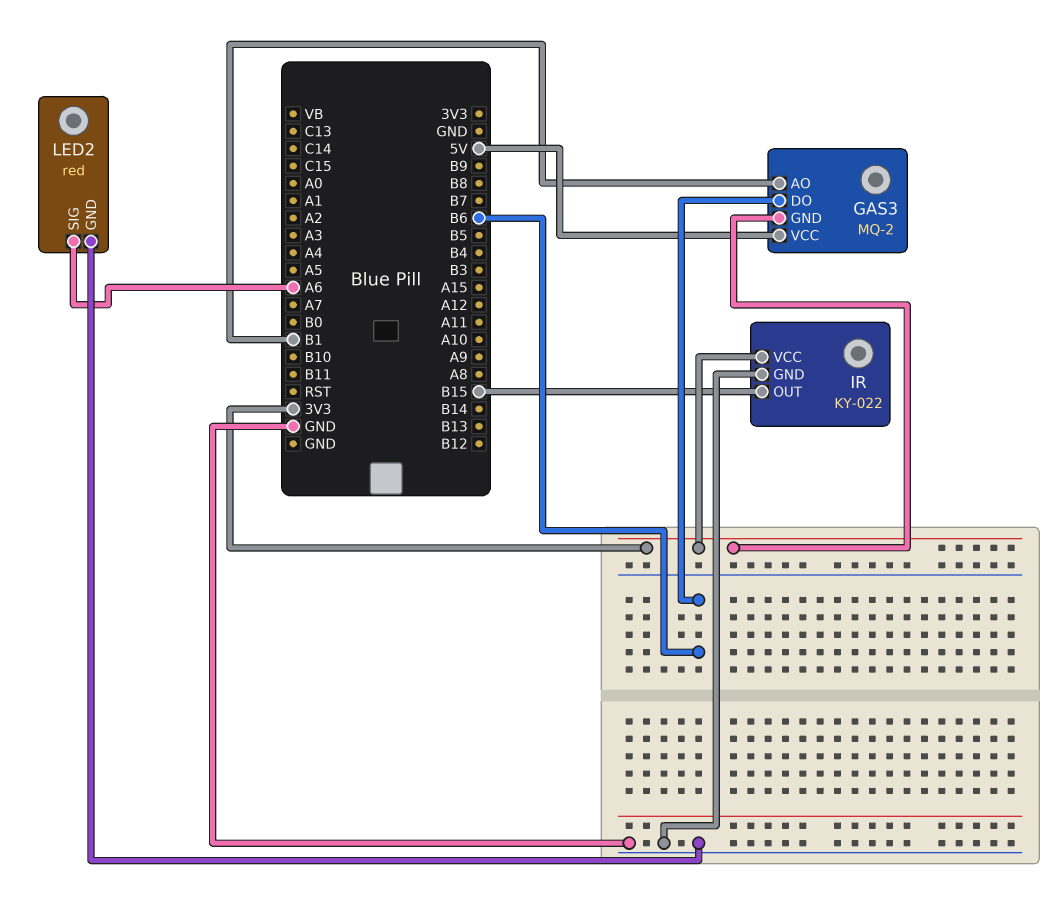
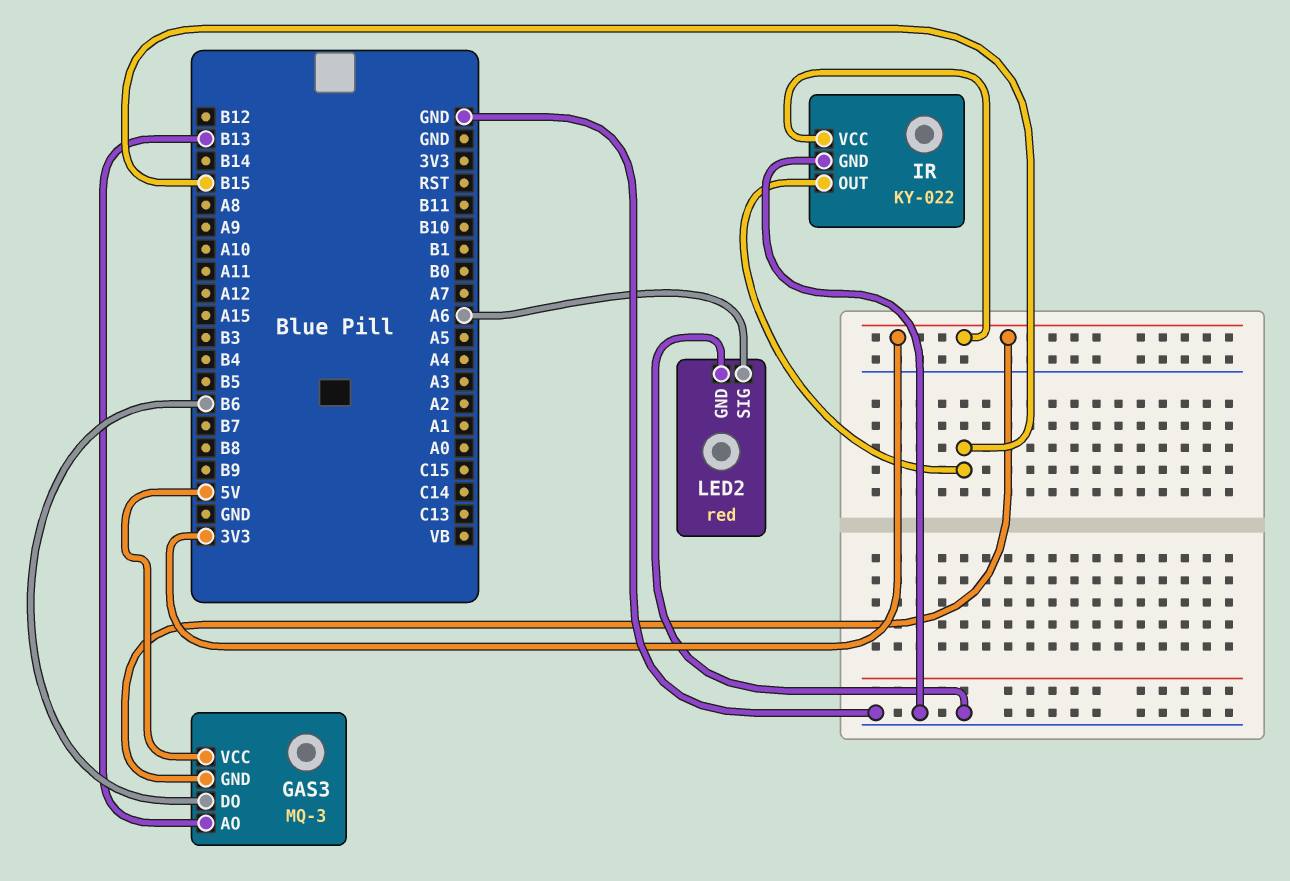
GAS3: MQ-2 -> MQ-3
GAS3 pin AO: B1 -> B13

